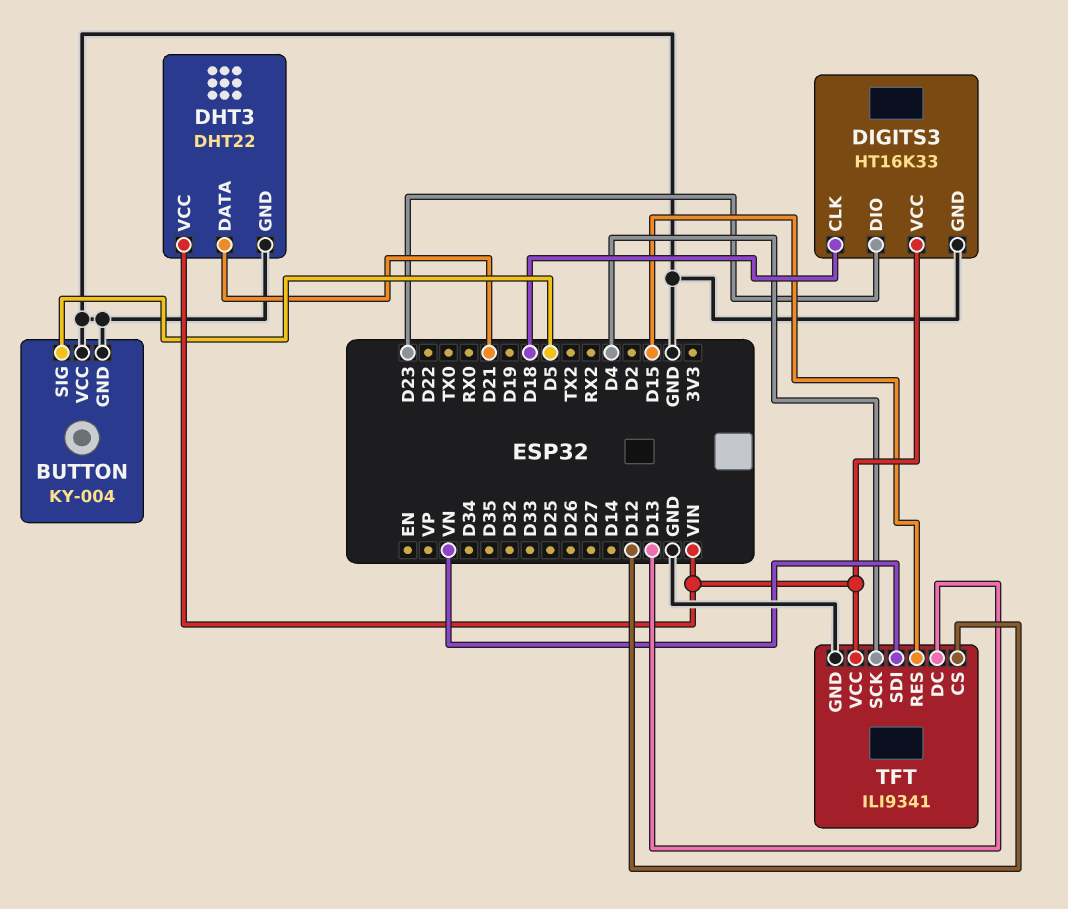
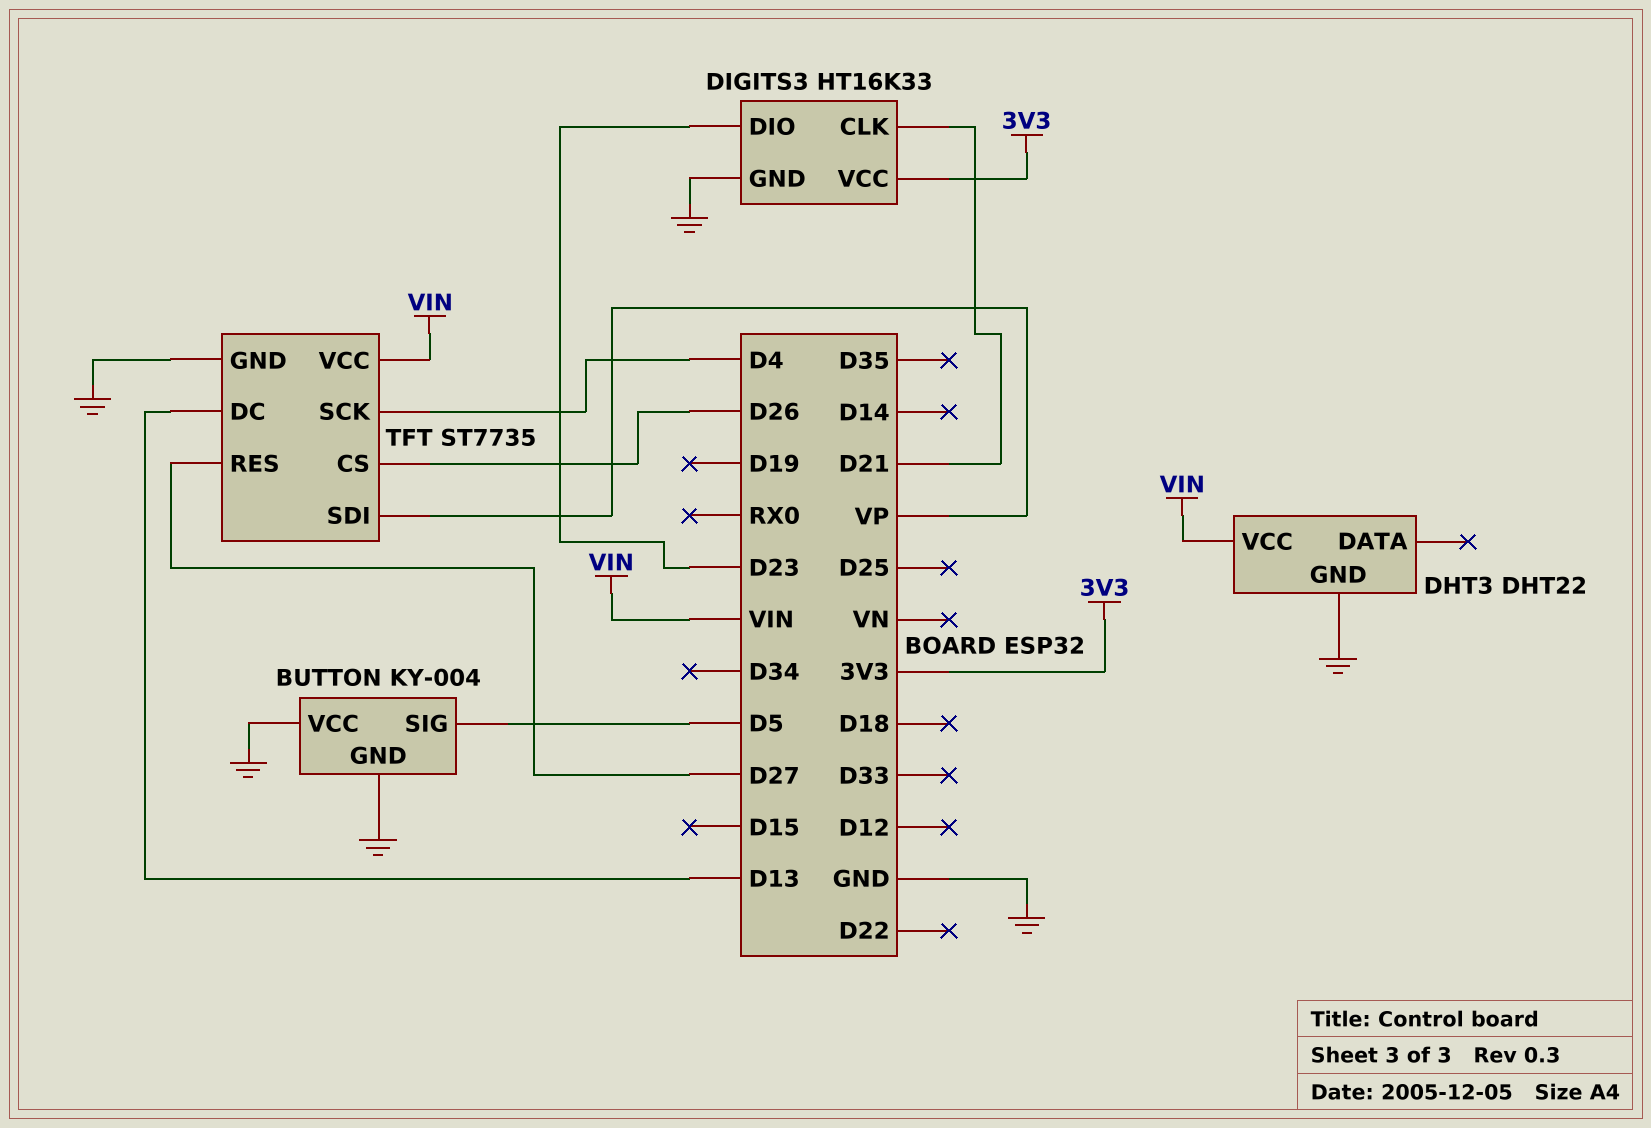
DHT3 pin DATA: D21 -> none
DIGITS3 pin CLK: D18 -> D21
DIGITS3 pin VCC: VIN -> 3V3
TFT: ILI9341 -> ST7735
TFT pin CS: D12 -> D26
TFT pin RES: D15 -> D27
TFT pin SDI: VN -> VP

